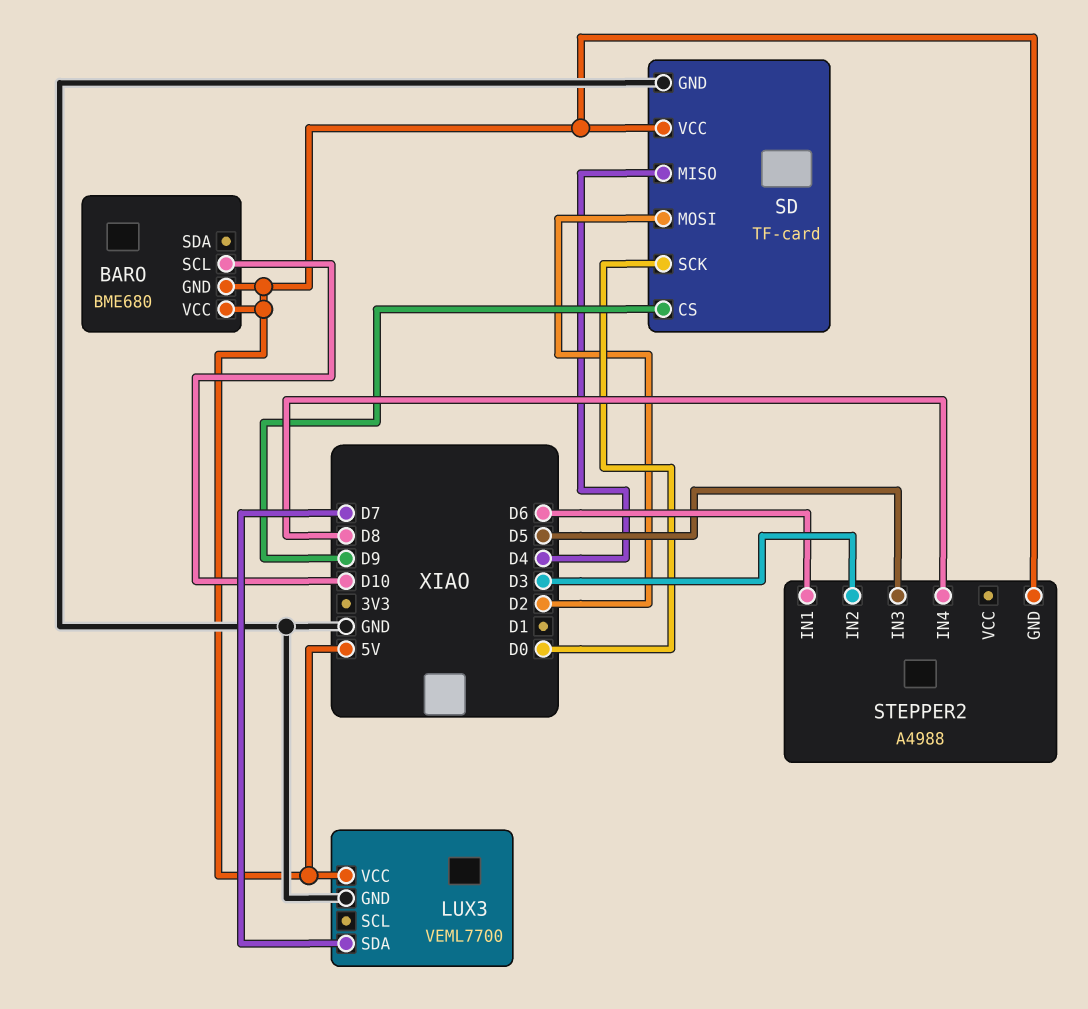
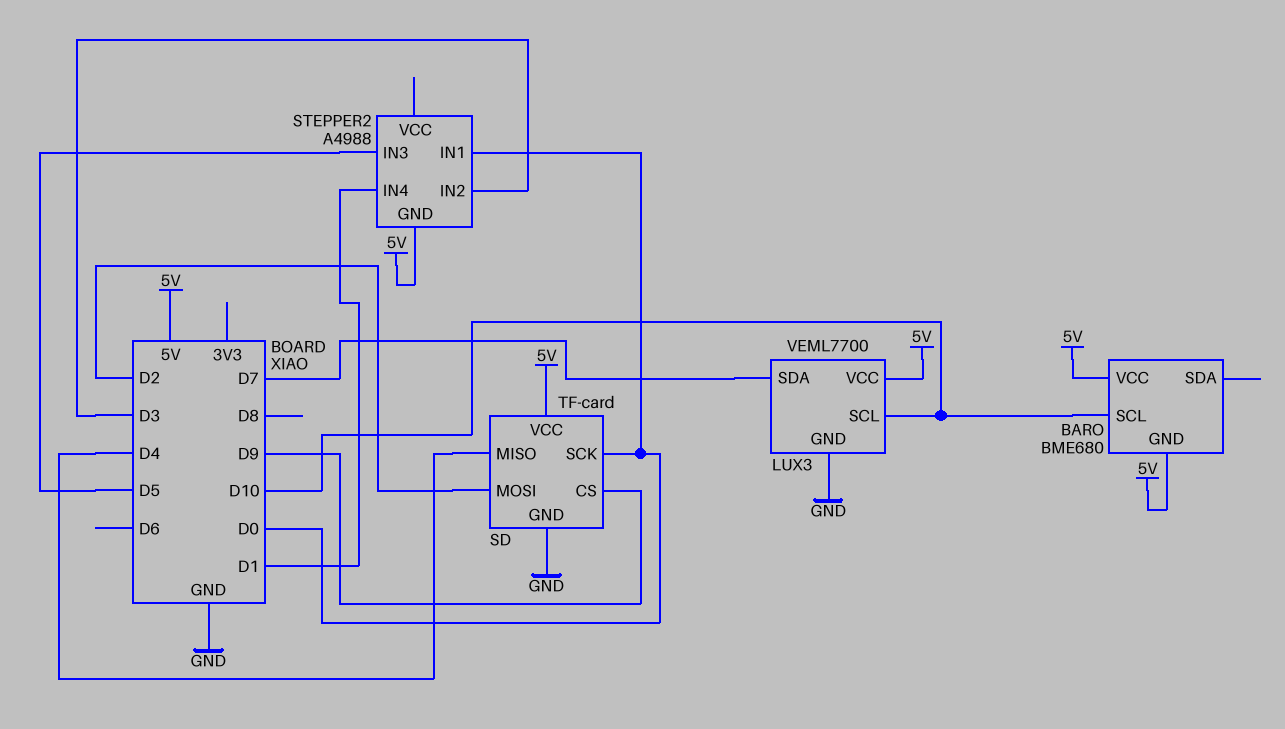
LUX3 pin SCL: none -> D10
STEPPER2 pin IN1: D6 -> D0
STEPPER2 pin IN4: D8 -> D1

